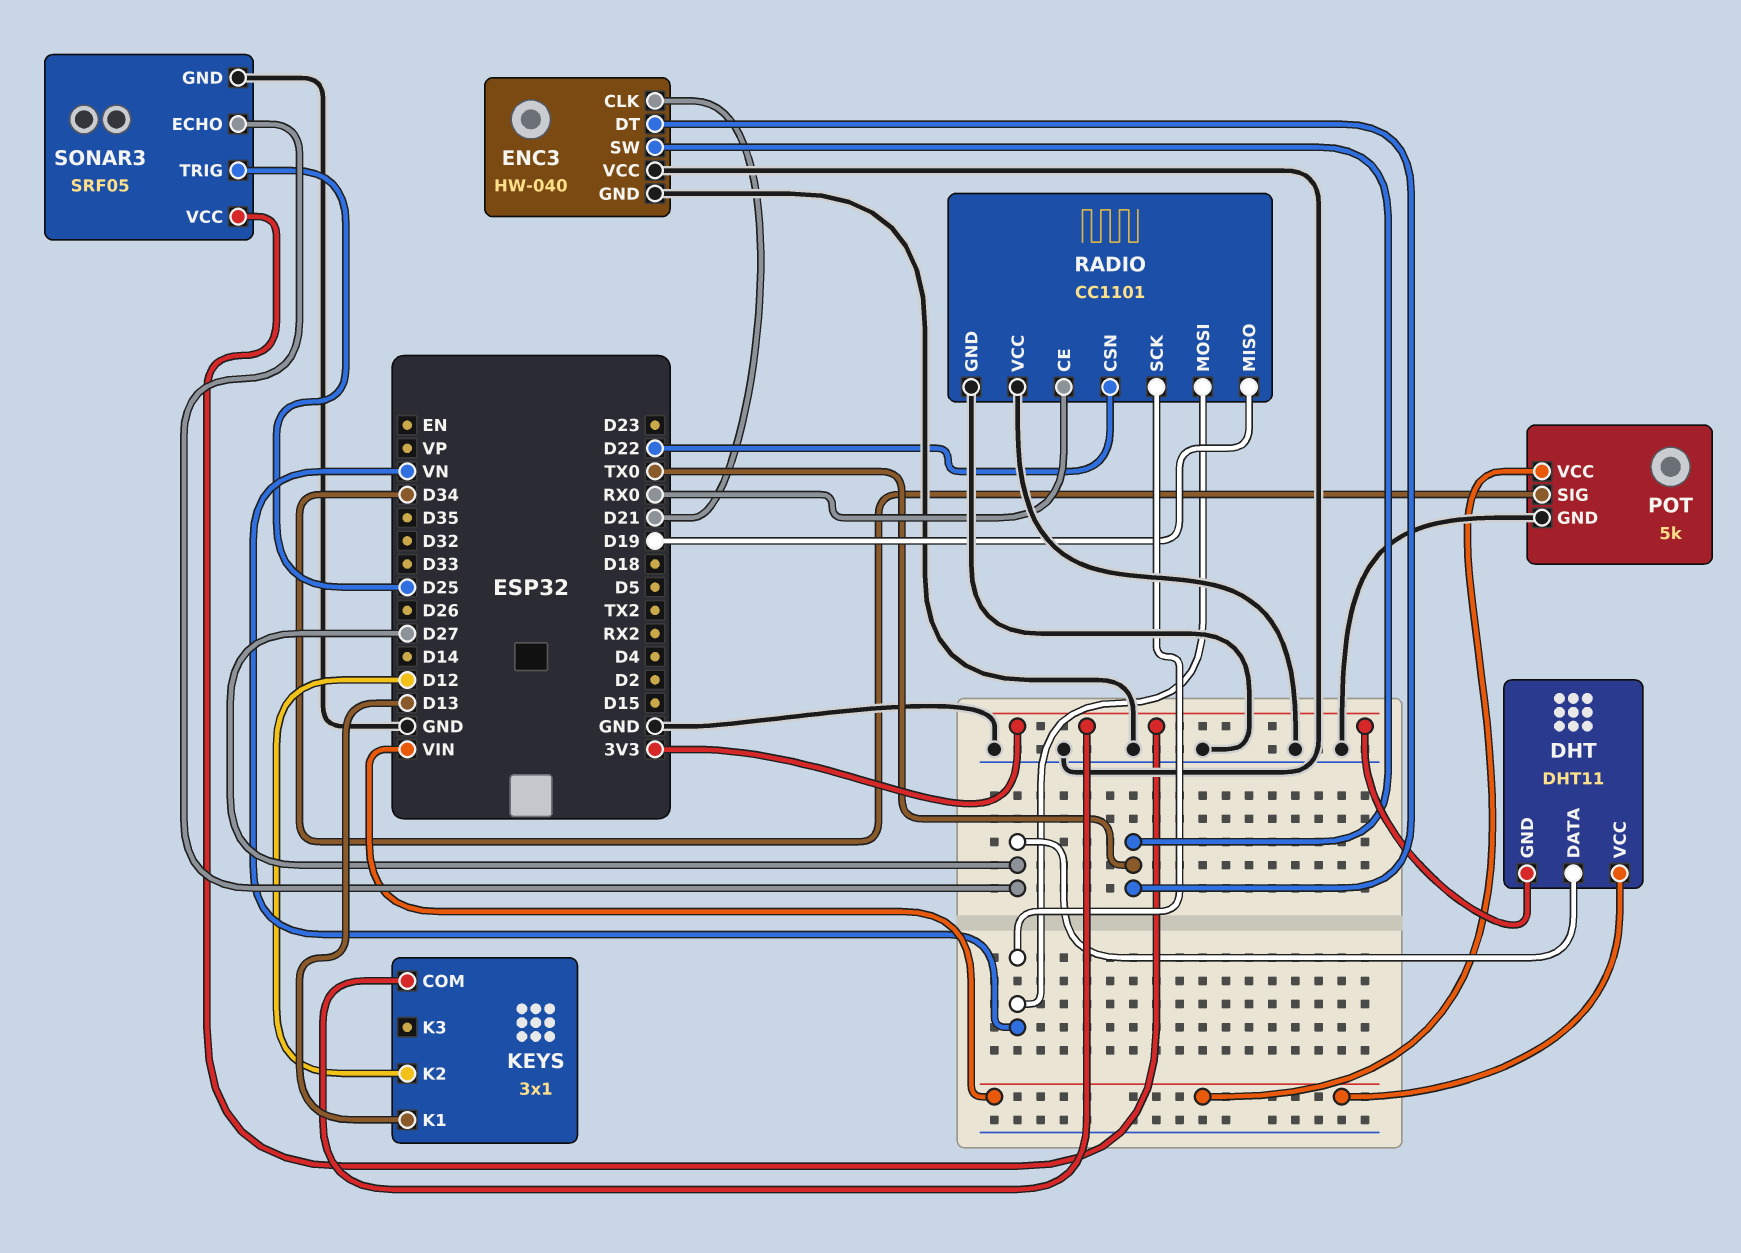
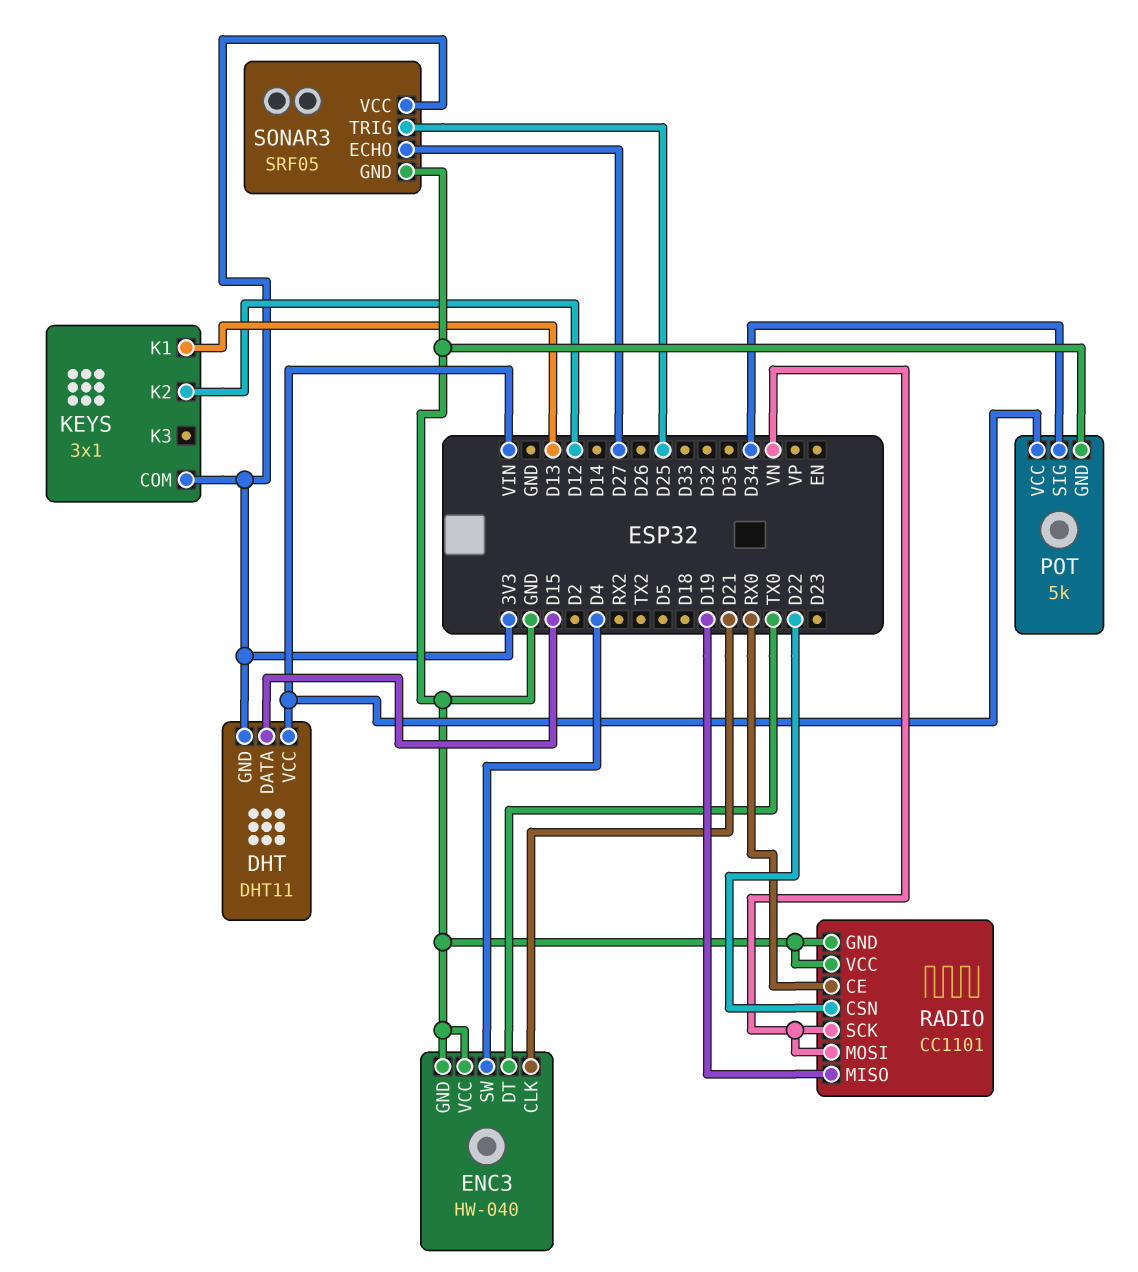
DHT pin DATA: D27 -> D15
ENC3 pin SW: TX0 -> D4

